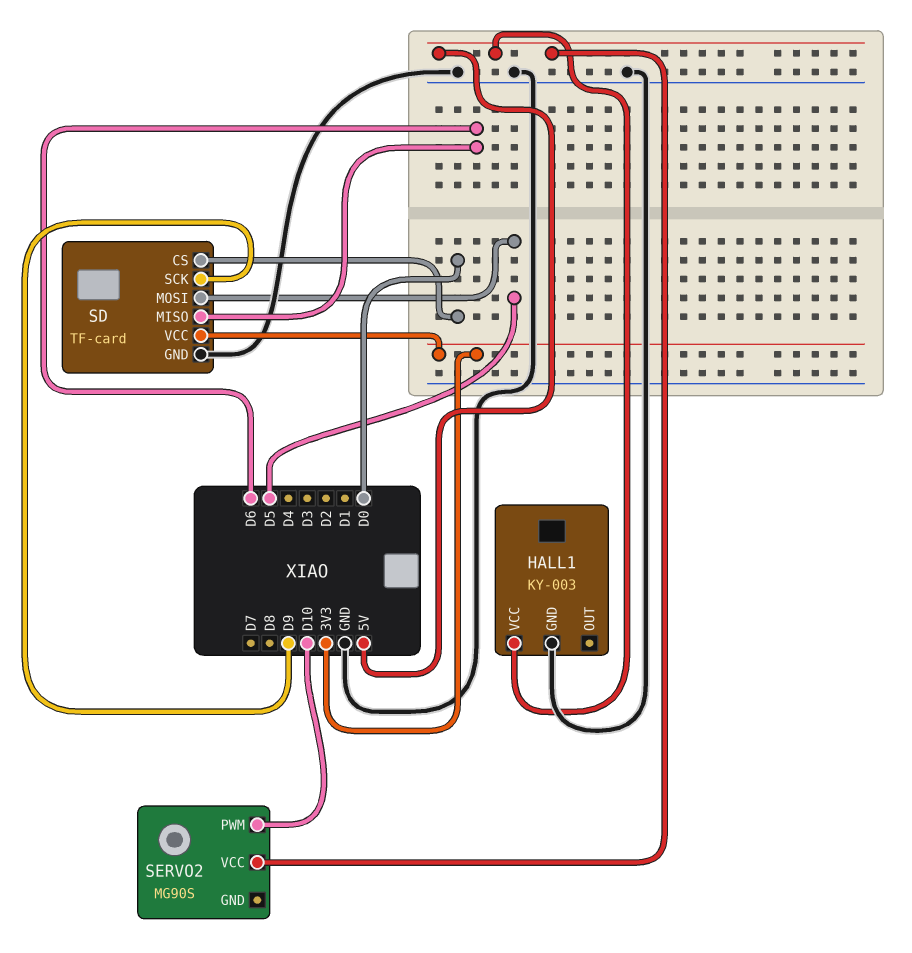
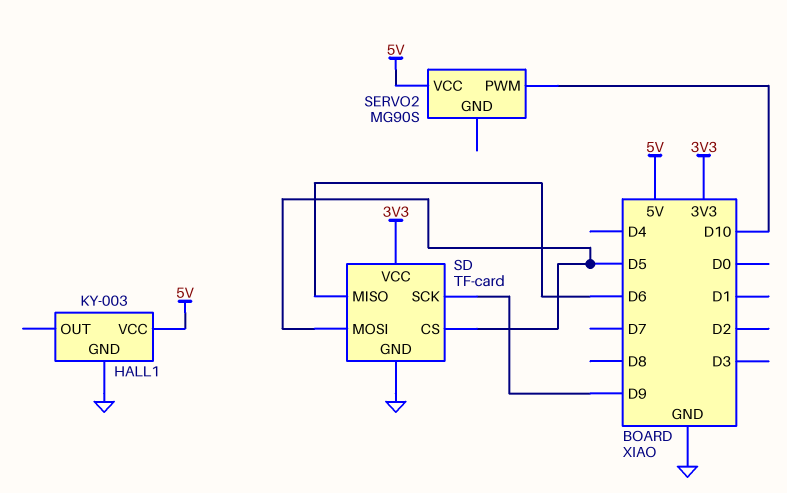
SD pin CS: D0 -> D5

